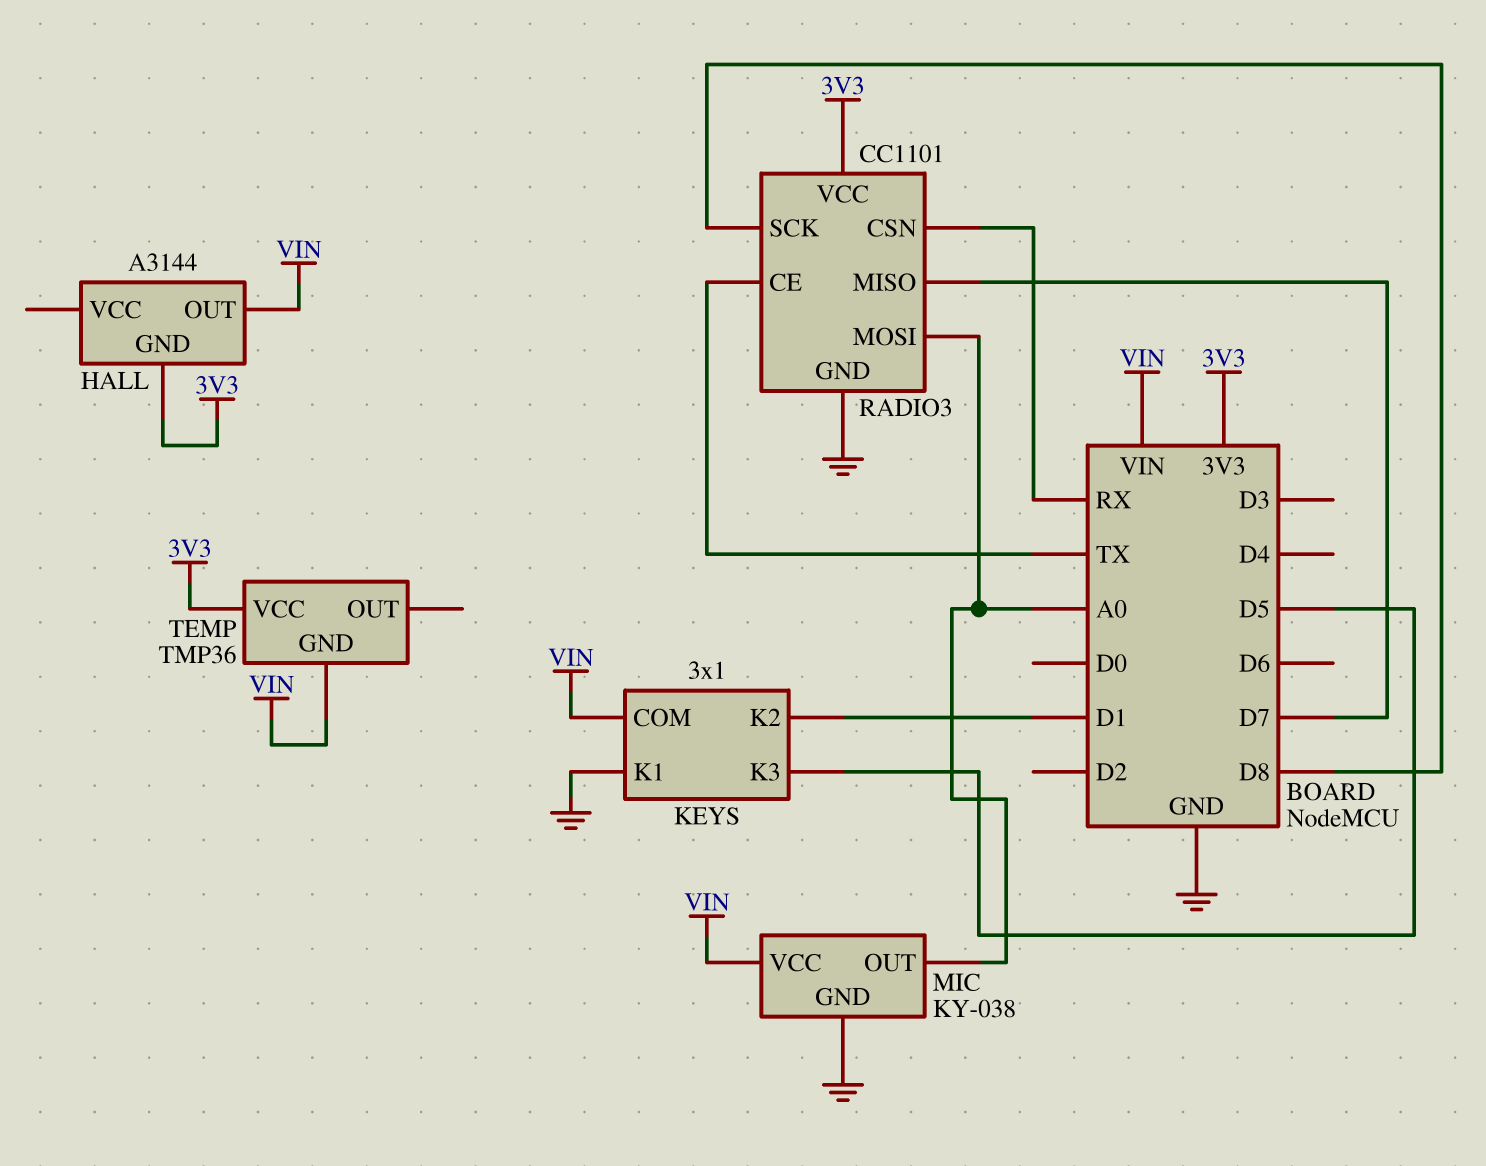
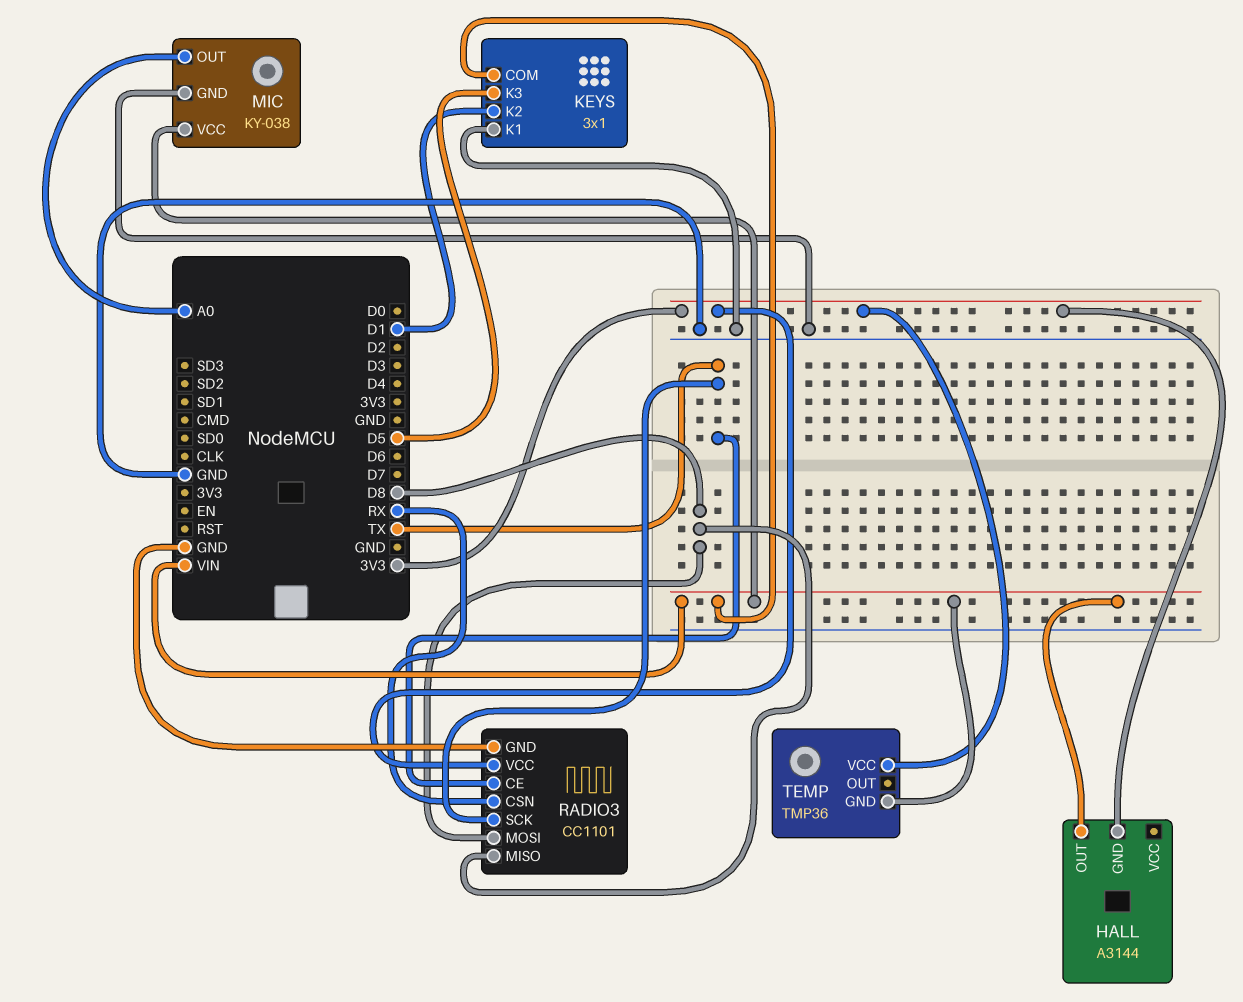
RADIO3 pin MISO: D7 -> D8
RADIO3 pin MOSI: A0 -> D8
RADIO3 pin SCK: D8 -> TX

